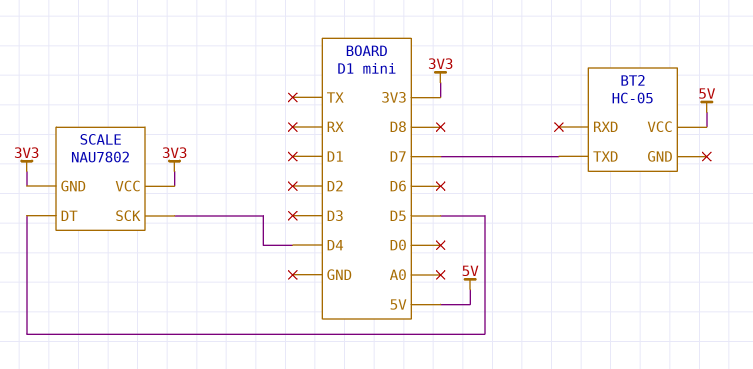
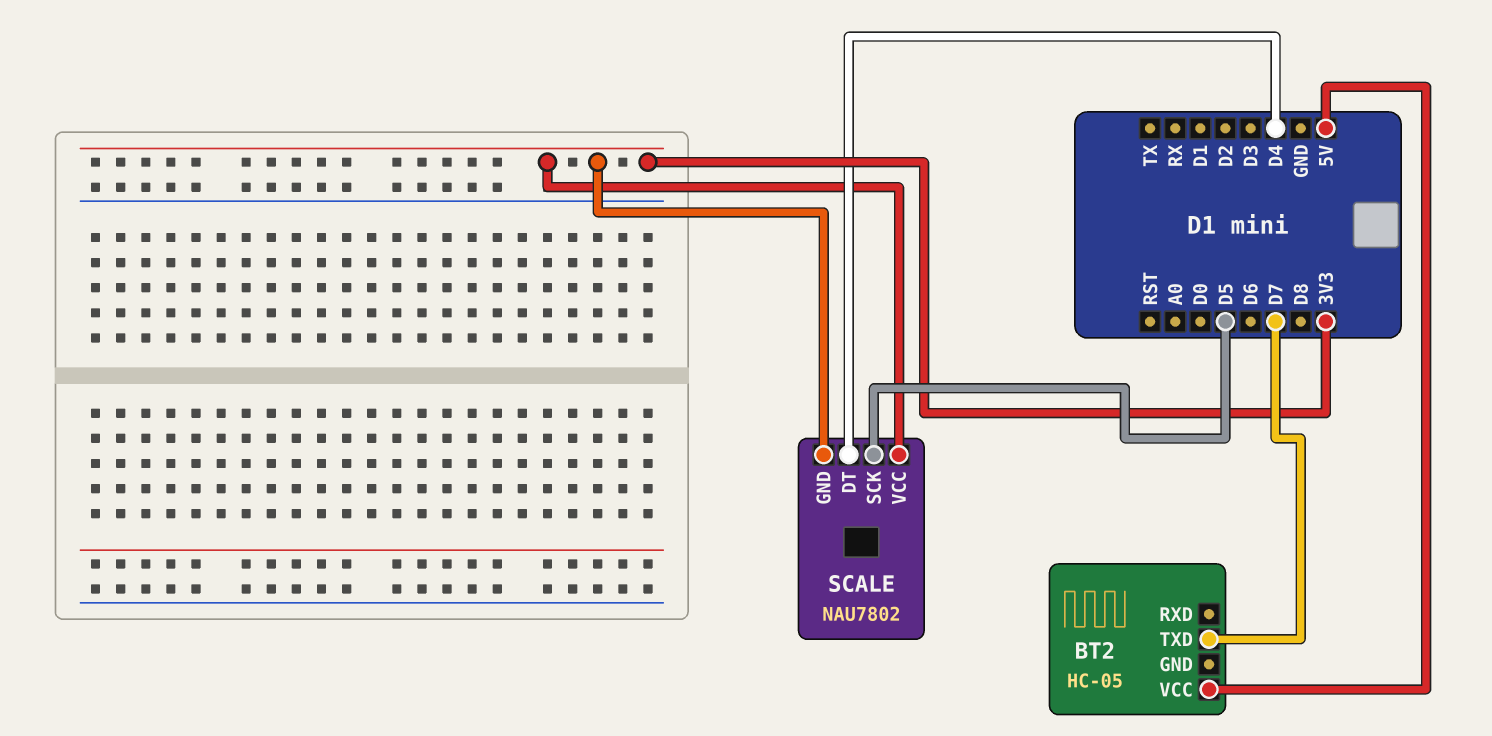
SCALE pin DT: D5 -> D4
SCALE pin SCK: D4 -> D5

